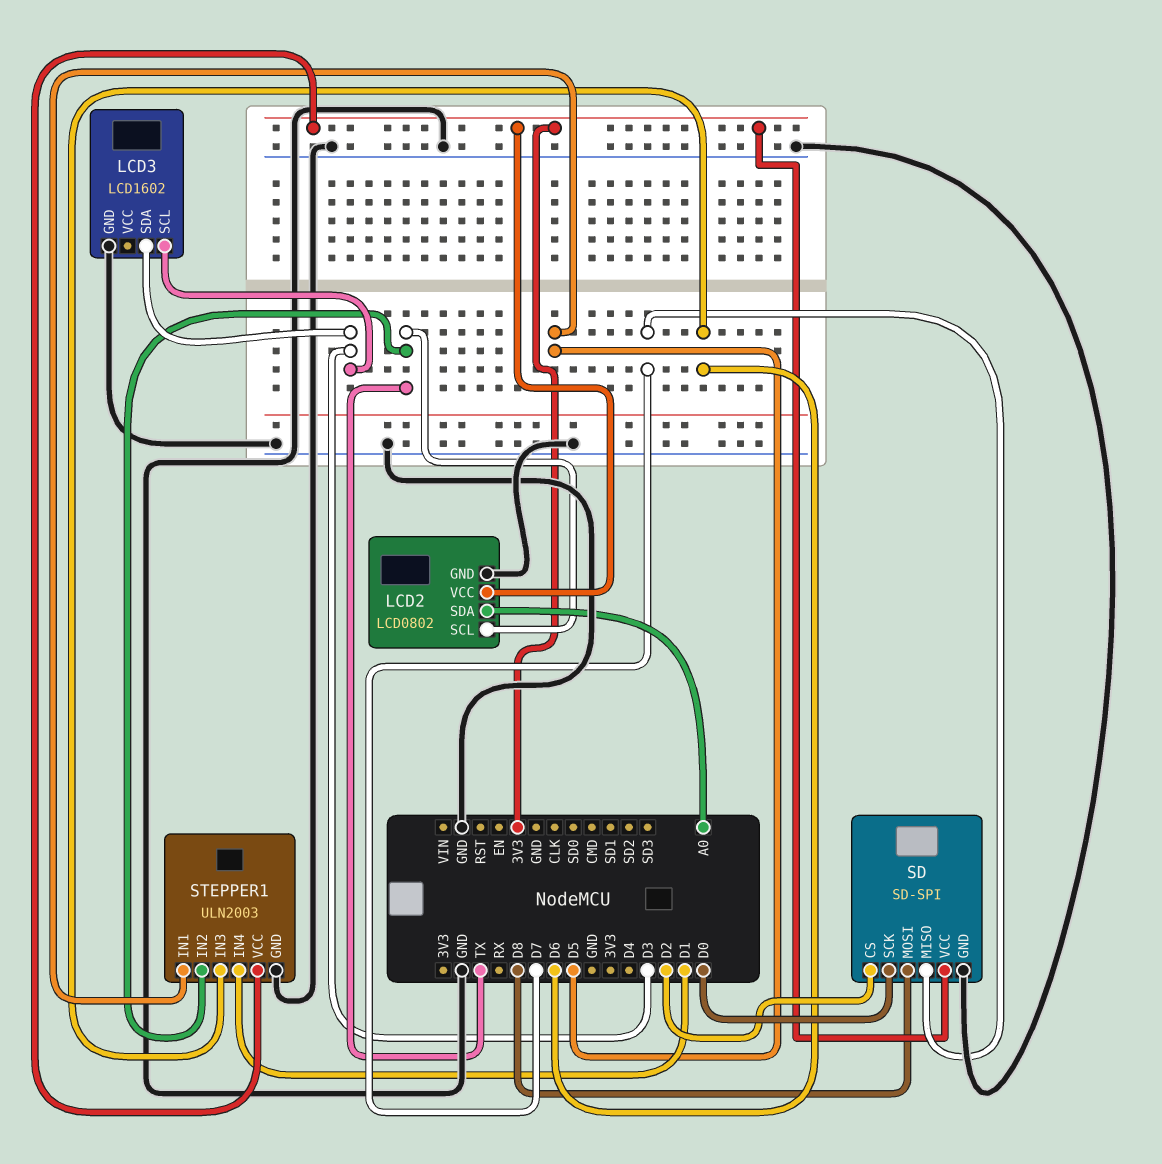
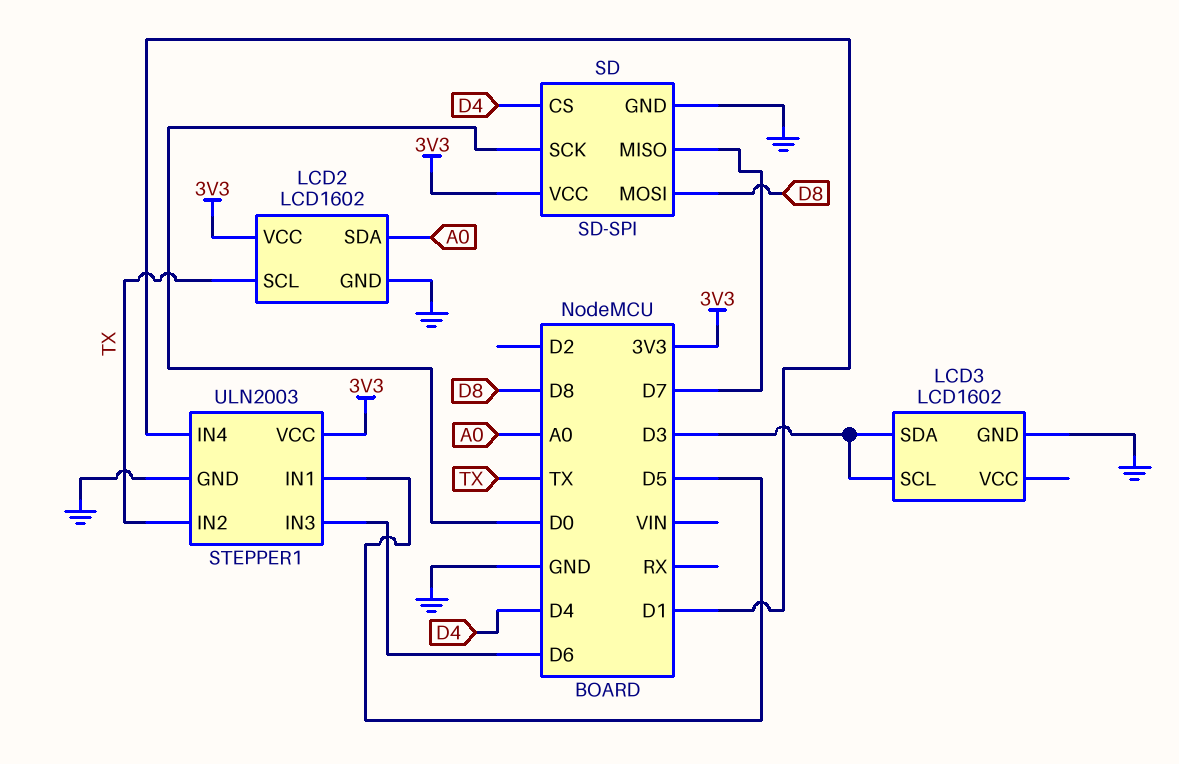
LCD2: LCD0802 -> LCD1602
SD pin CS: D2 -> D4

